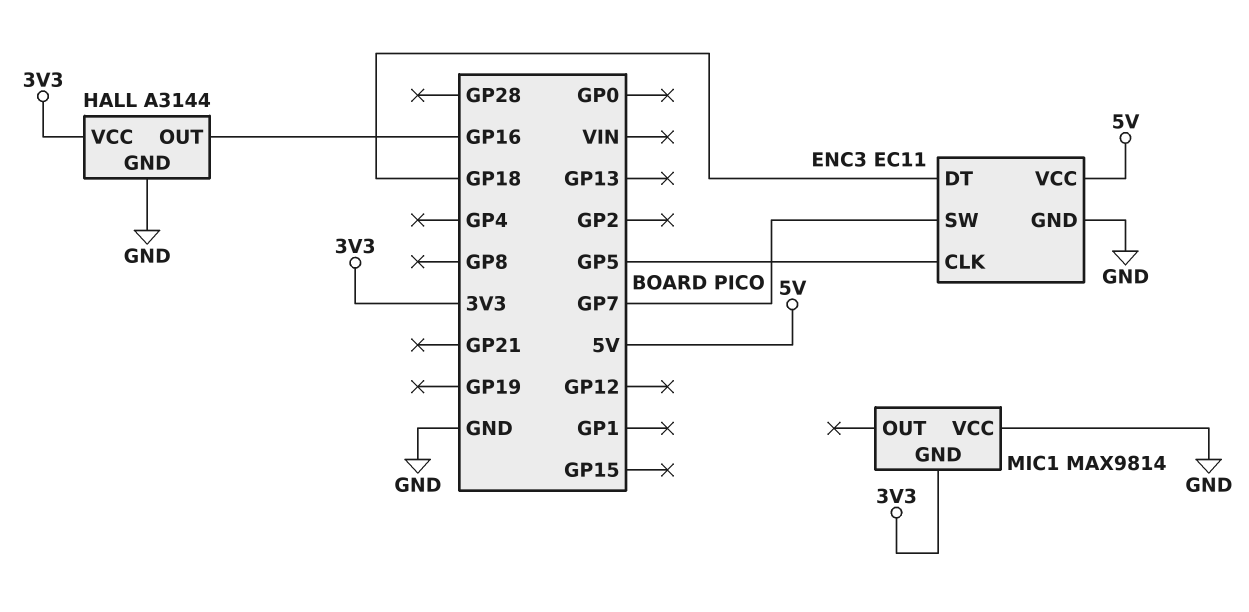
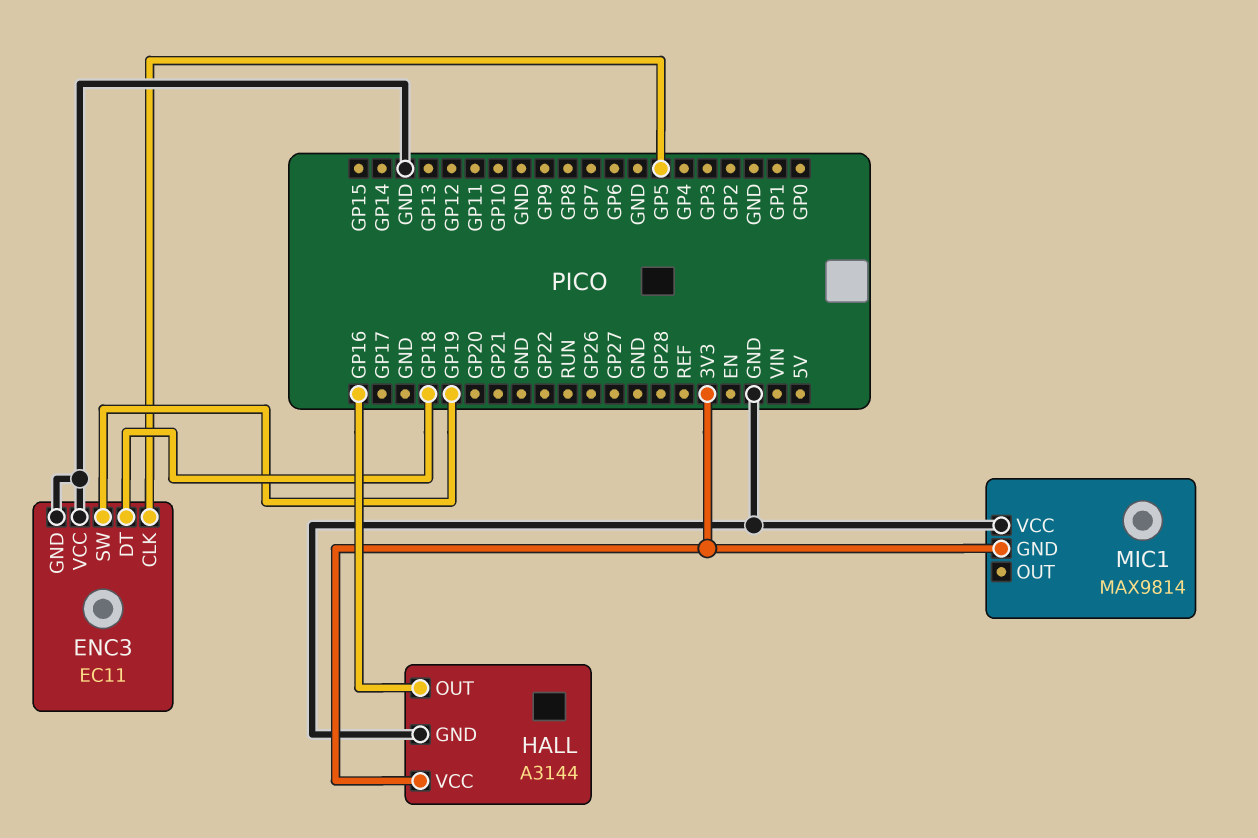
ENC3 pin SW: GP7 -> GP19
ENC3 pin VCC: 5V -> GND

